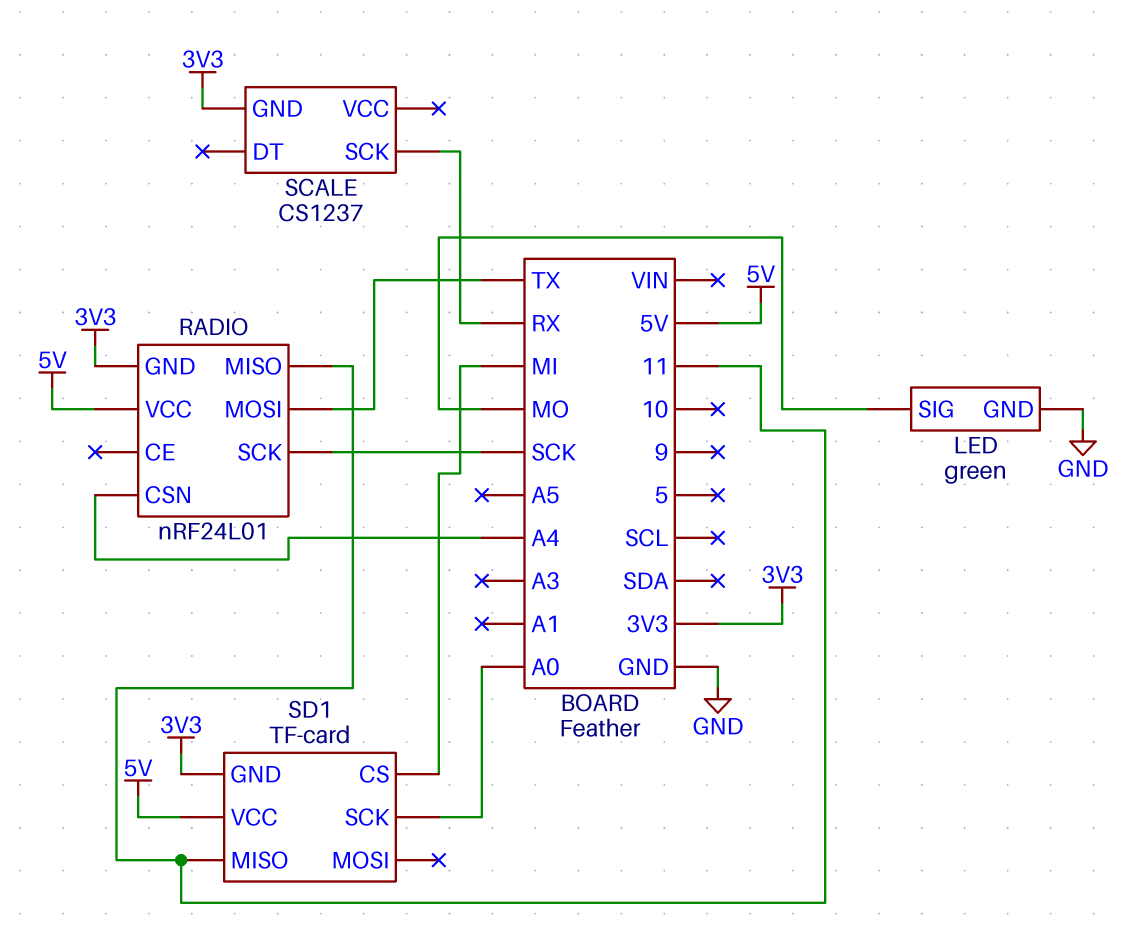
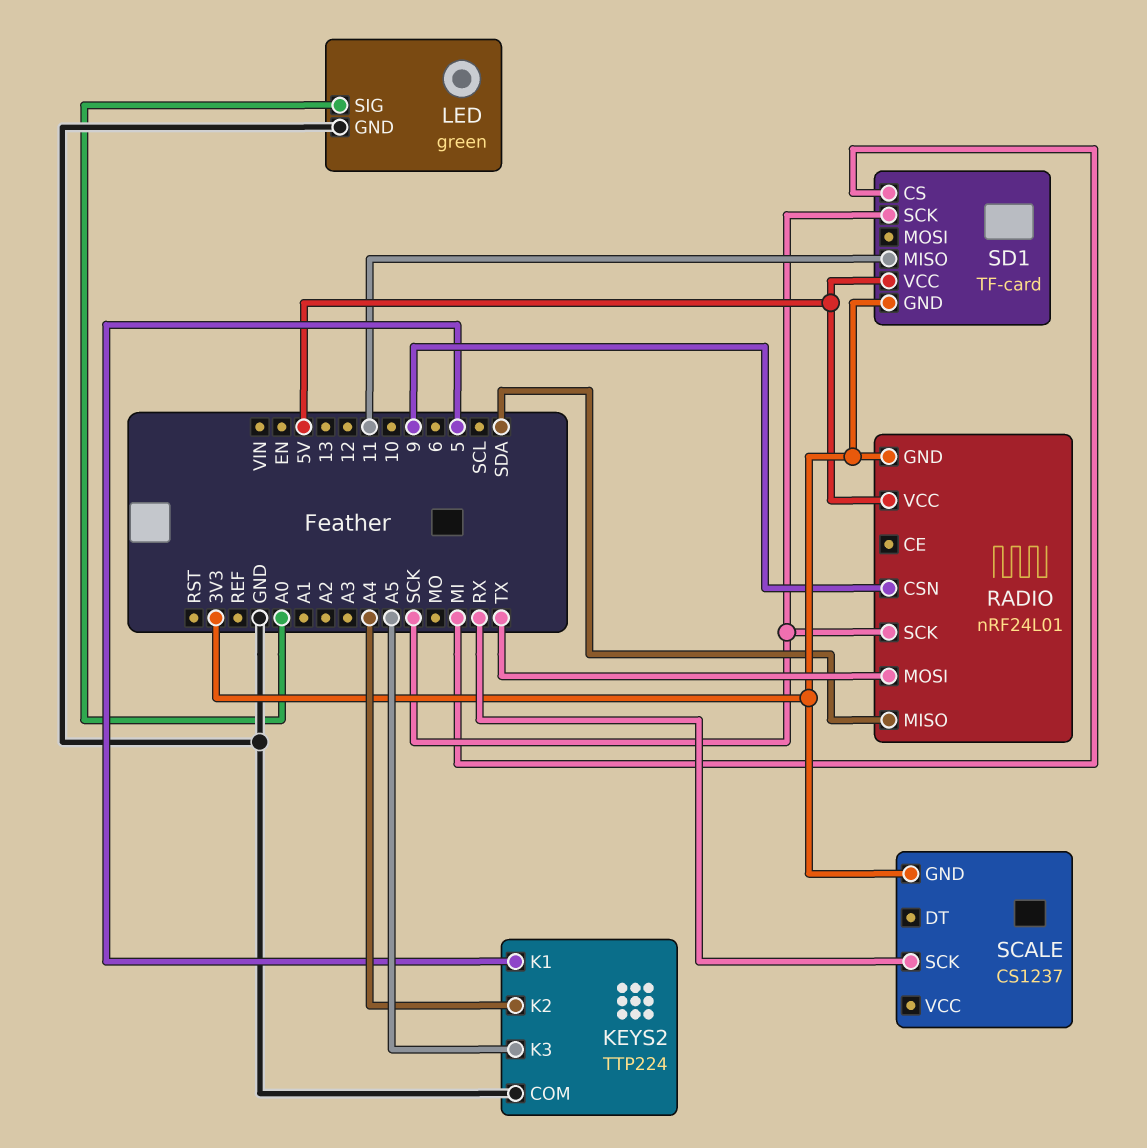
KEYS2: none -> TTP224
KEYS2 pin COM: none -> GND
KEYS2 pin K1: none -> 5
KEYS2 pin K2: none -> A4
KEYS2 pin K3: none -> A5
LED pin SIG: MO -> A0
RADIO pin CSN: A4 -> 9
RADIO pin MISO: 11 -> SDA
SD1 pin SCK: A0 -> SCK

